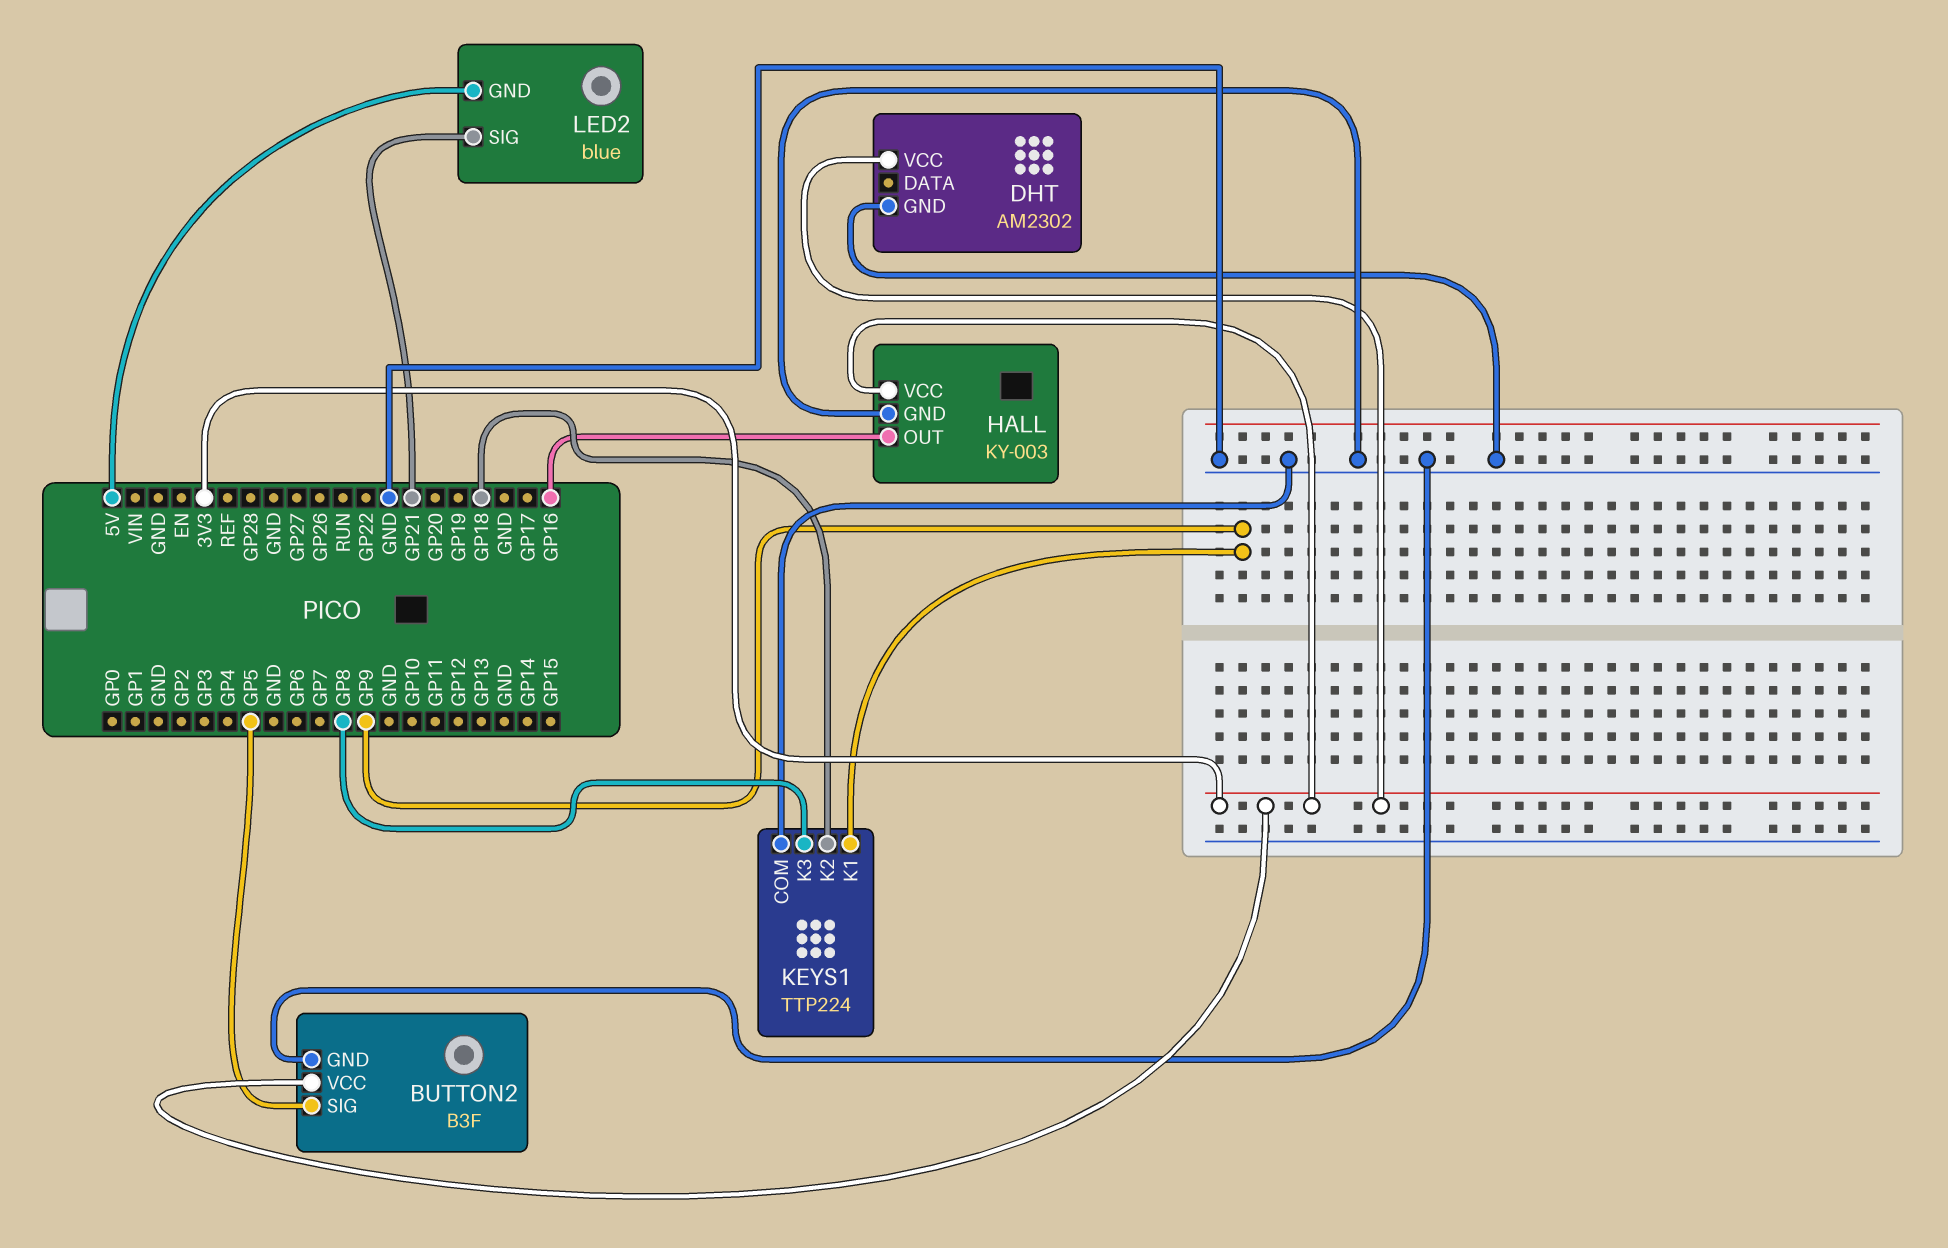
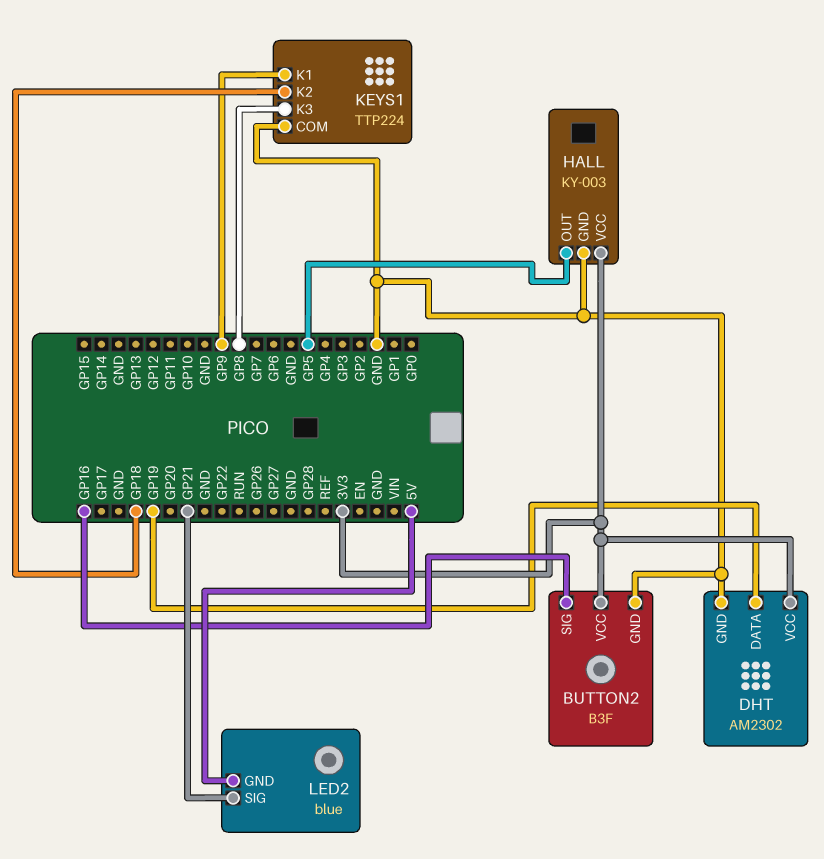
BUTTON2 pin SIG: GP5 -> GP16
DHT pin DATA: none -> GP19
HALL pin OUT: GP16 -> GP5

